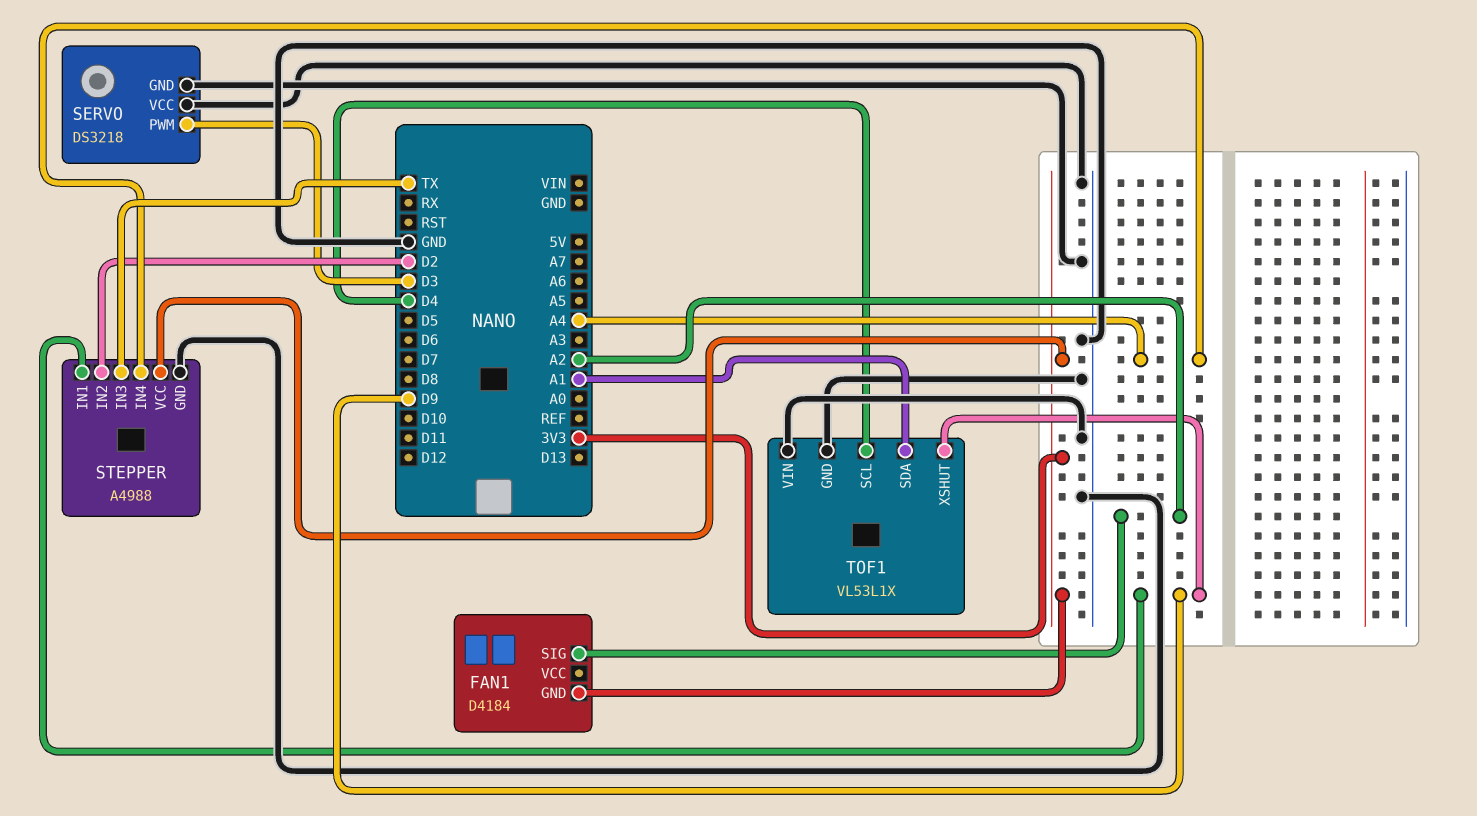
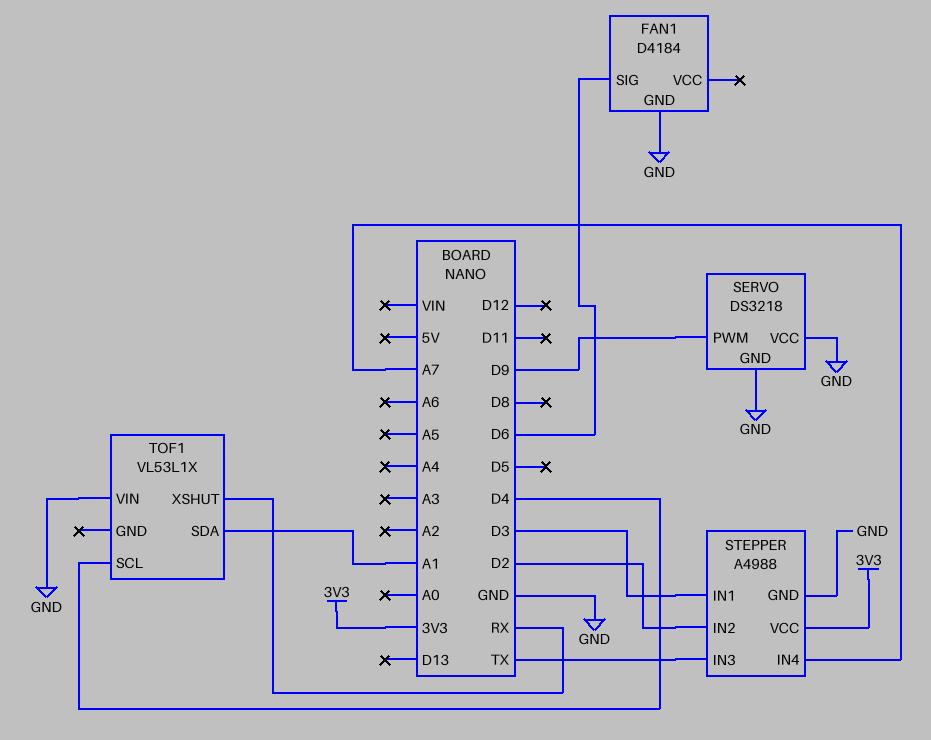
FAN1 pin GND: 3V3 -> GND
FAN1 pin SIG: A2 -> D6
SERVO pin PWM: D3 -> D9
STEPPER pin IN1: D9 -> D3
STEPPER pin IN4: A4 -> A7
TOF1 pin GND: GND -> none
TOF1 pin XSHUT: D9 -> RX

